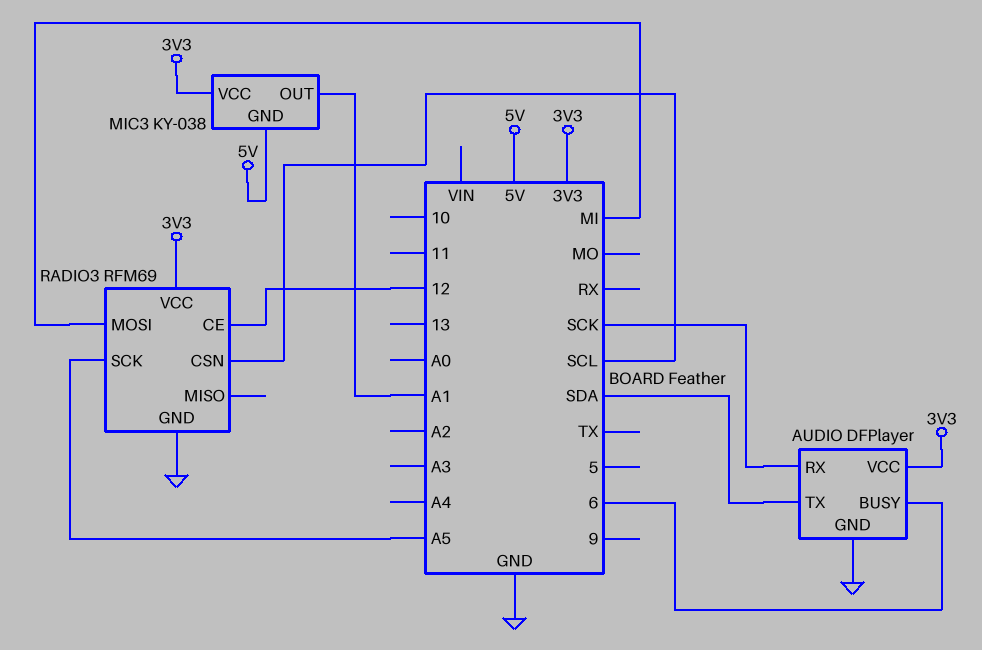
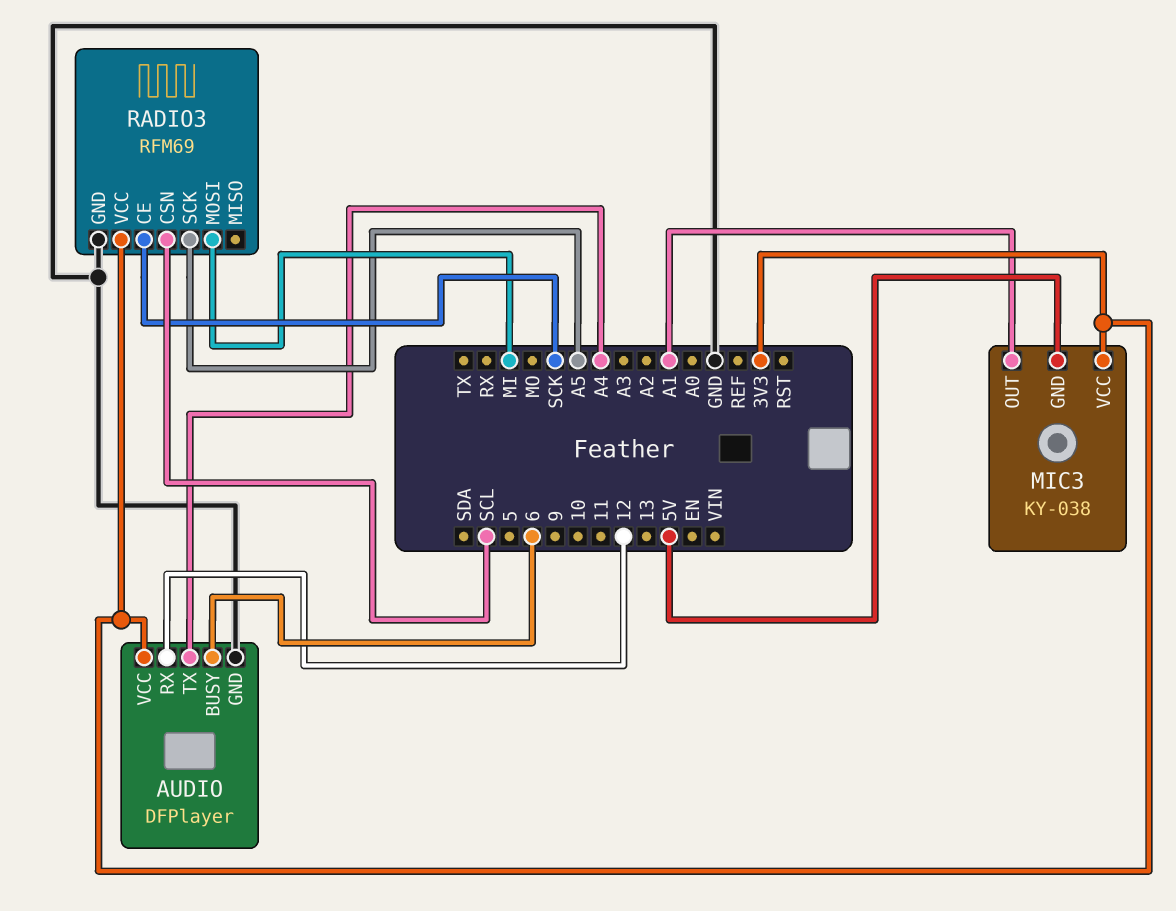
AUDIO pin RX: SCK -> 12
AUDIO pin TX: SDA -> A4
RADIO3 pin CE: 12 -> SCK

